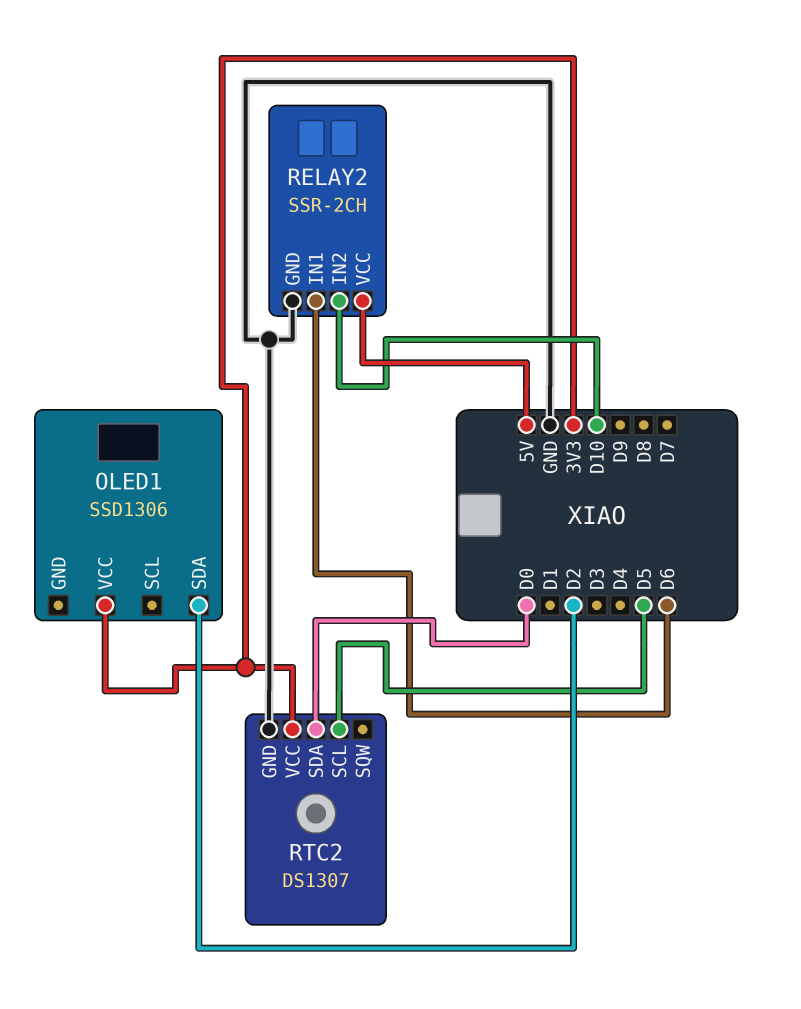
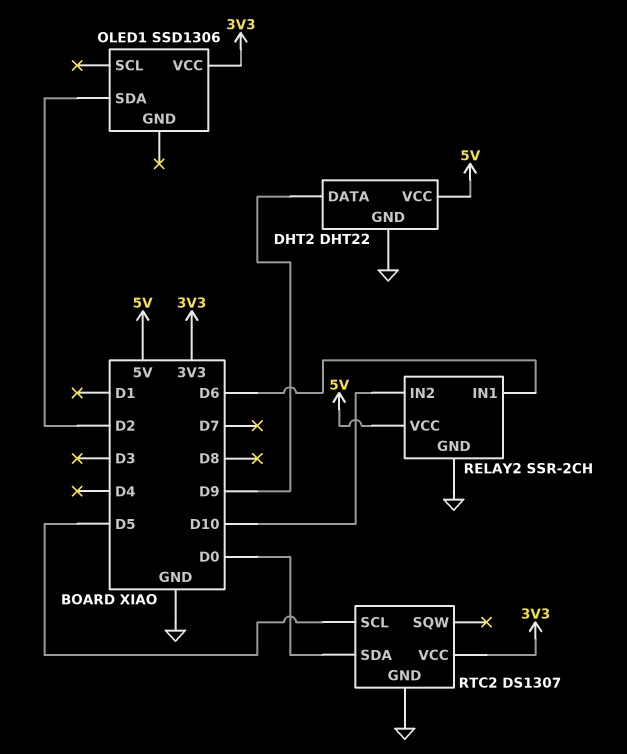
DHT2: none -> DHT22
DHT2 pin DATA: none -> D9
DHT2 pin GND: none -> GND
DHT2 pin VCC: none -> 5V

